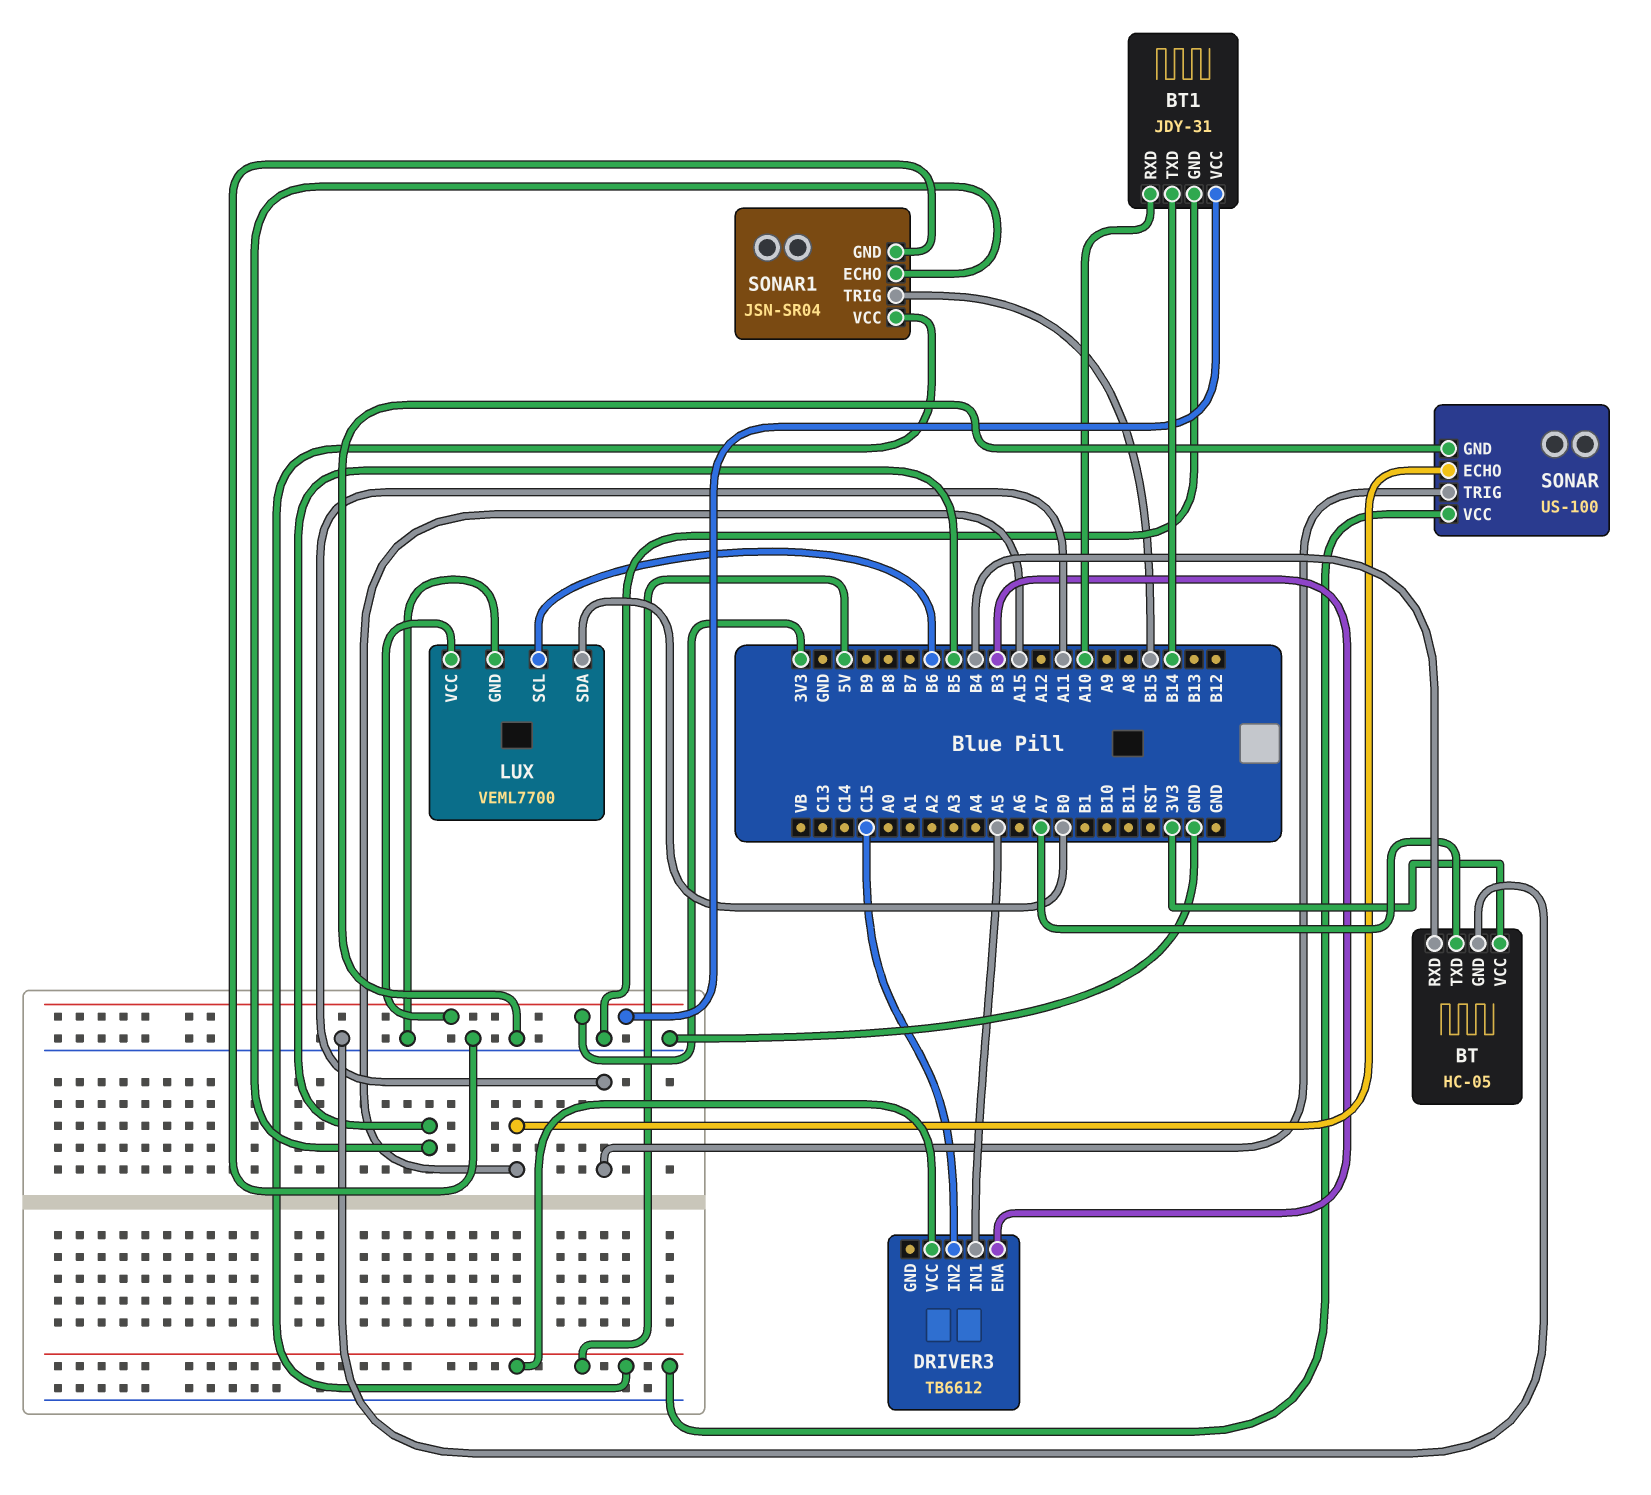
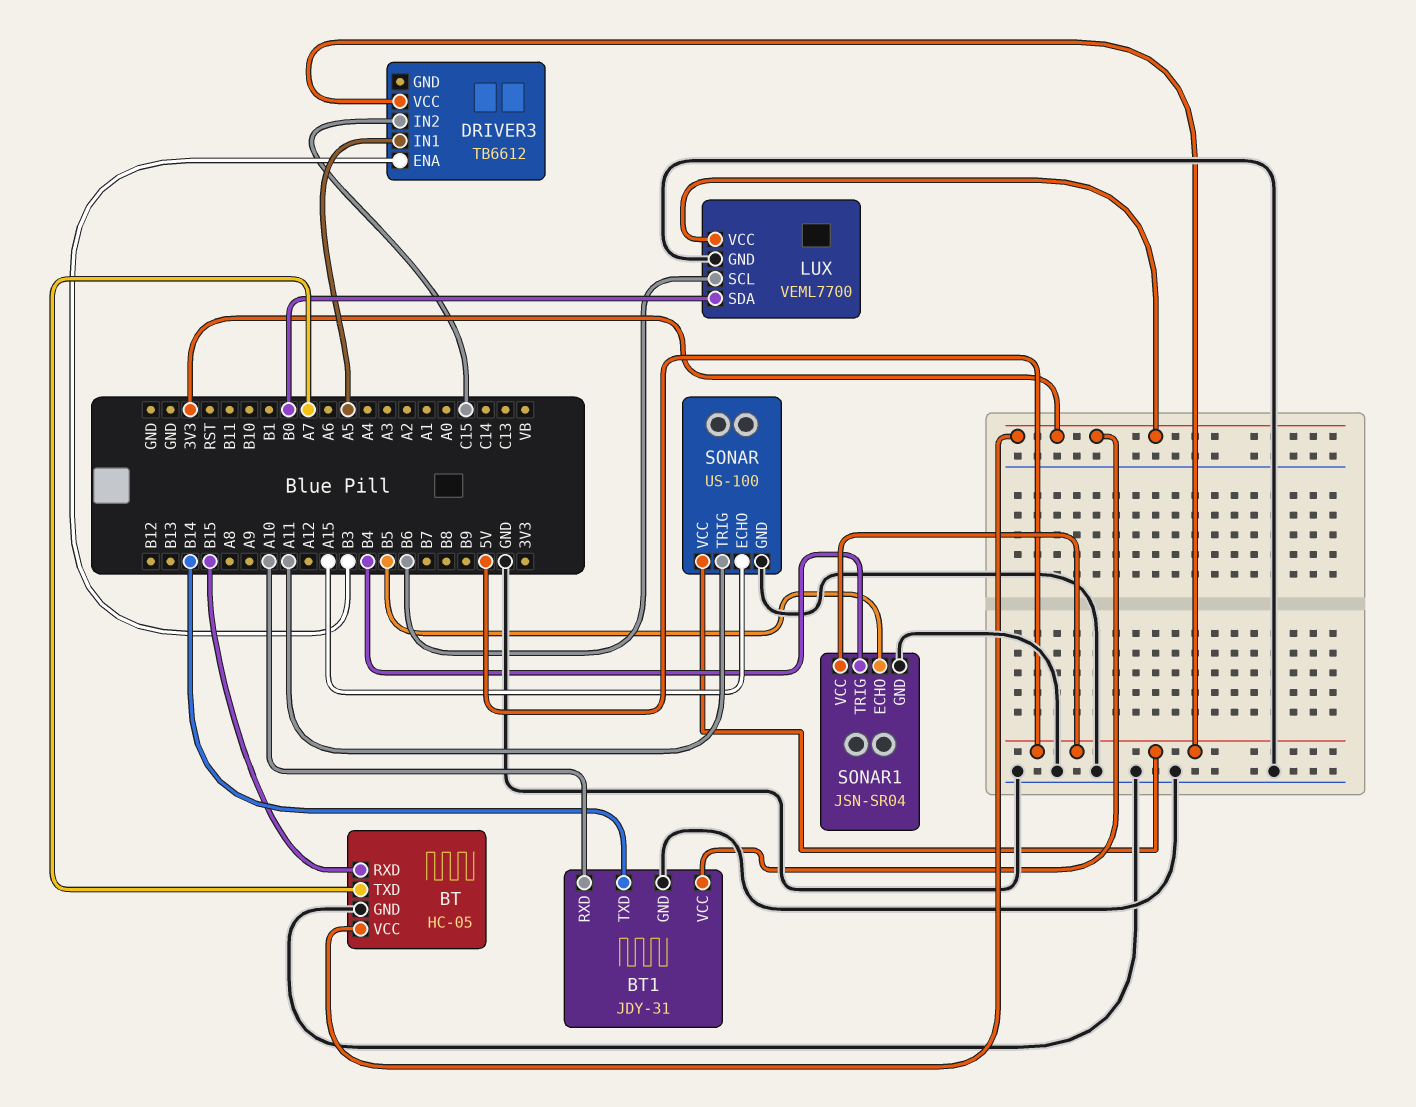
BT pin RXD: B4 -> B15
SONAR1 pin TRIG: B15 -> B4

